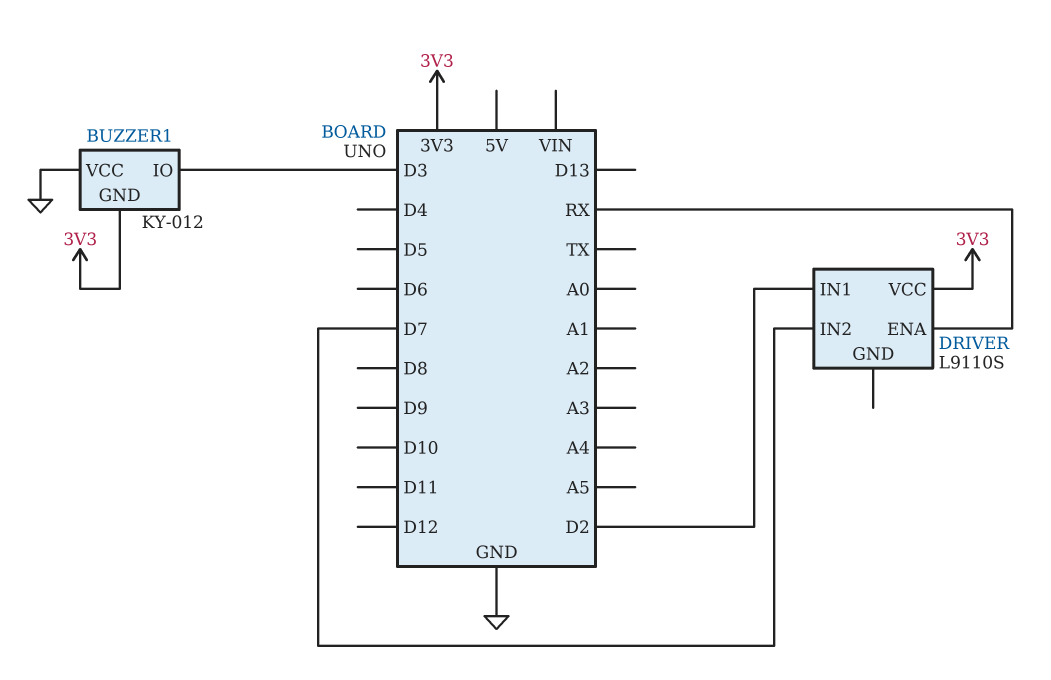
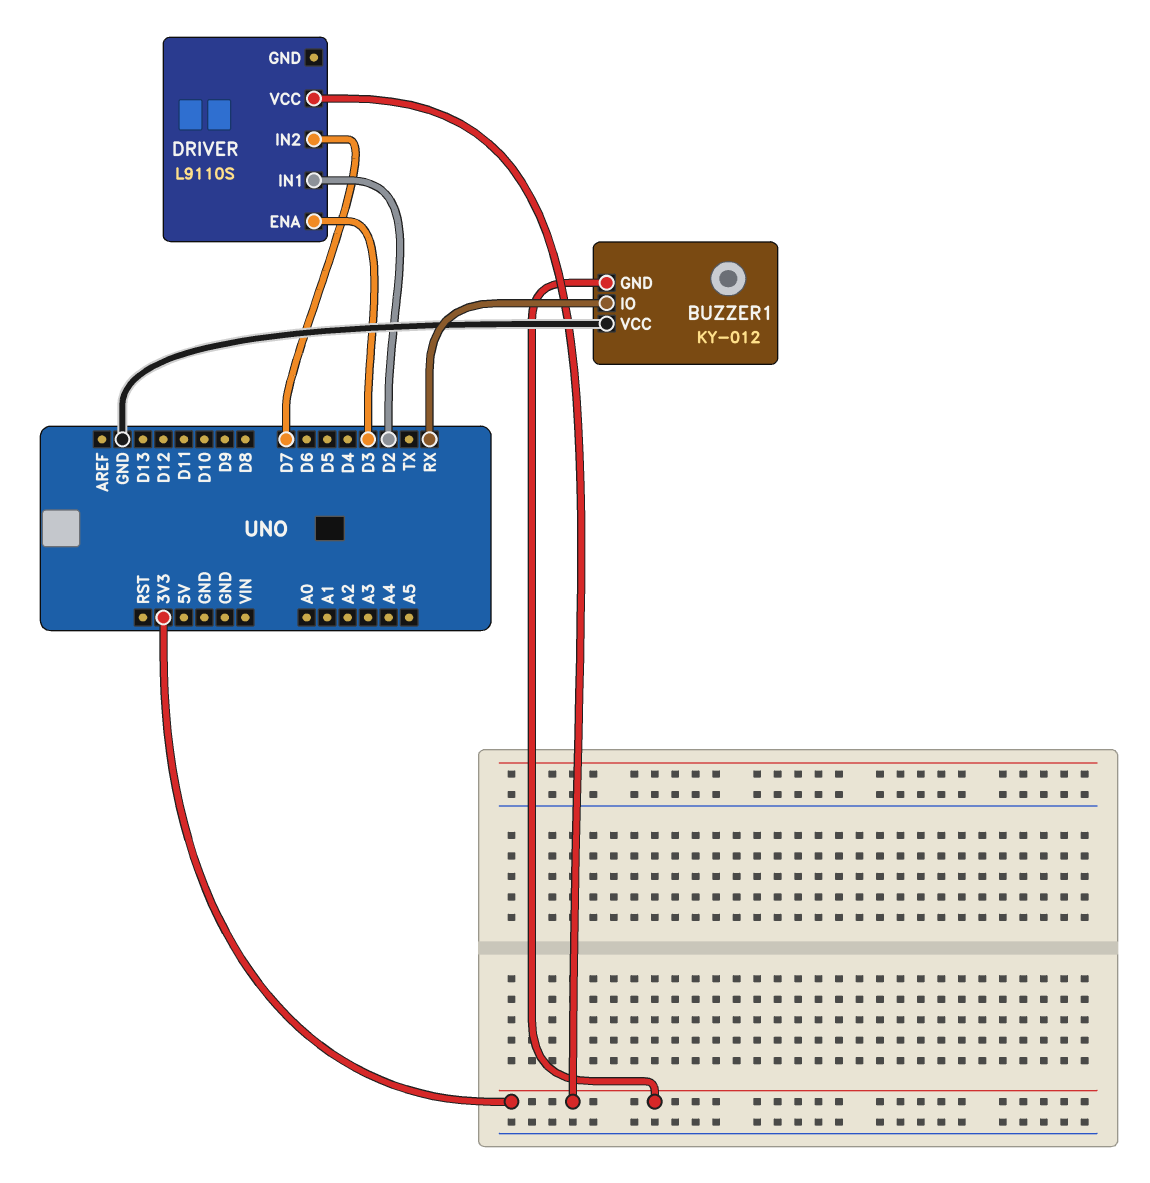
BUZZER1 pin IO: D3 -> RX
DRIVER pin ENA: RX -> D3

